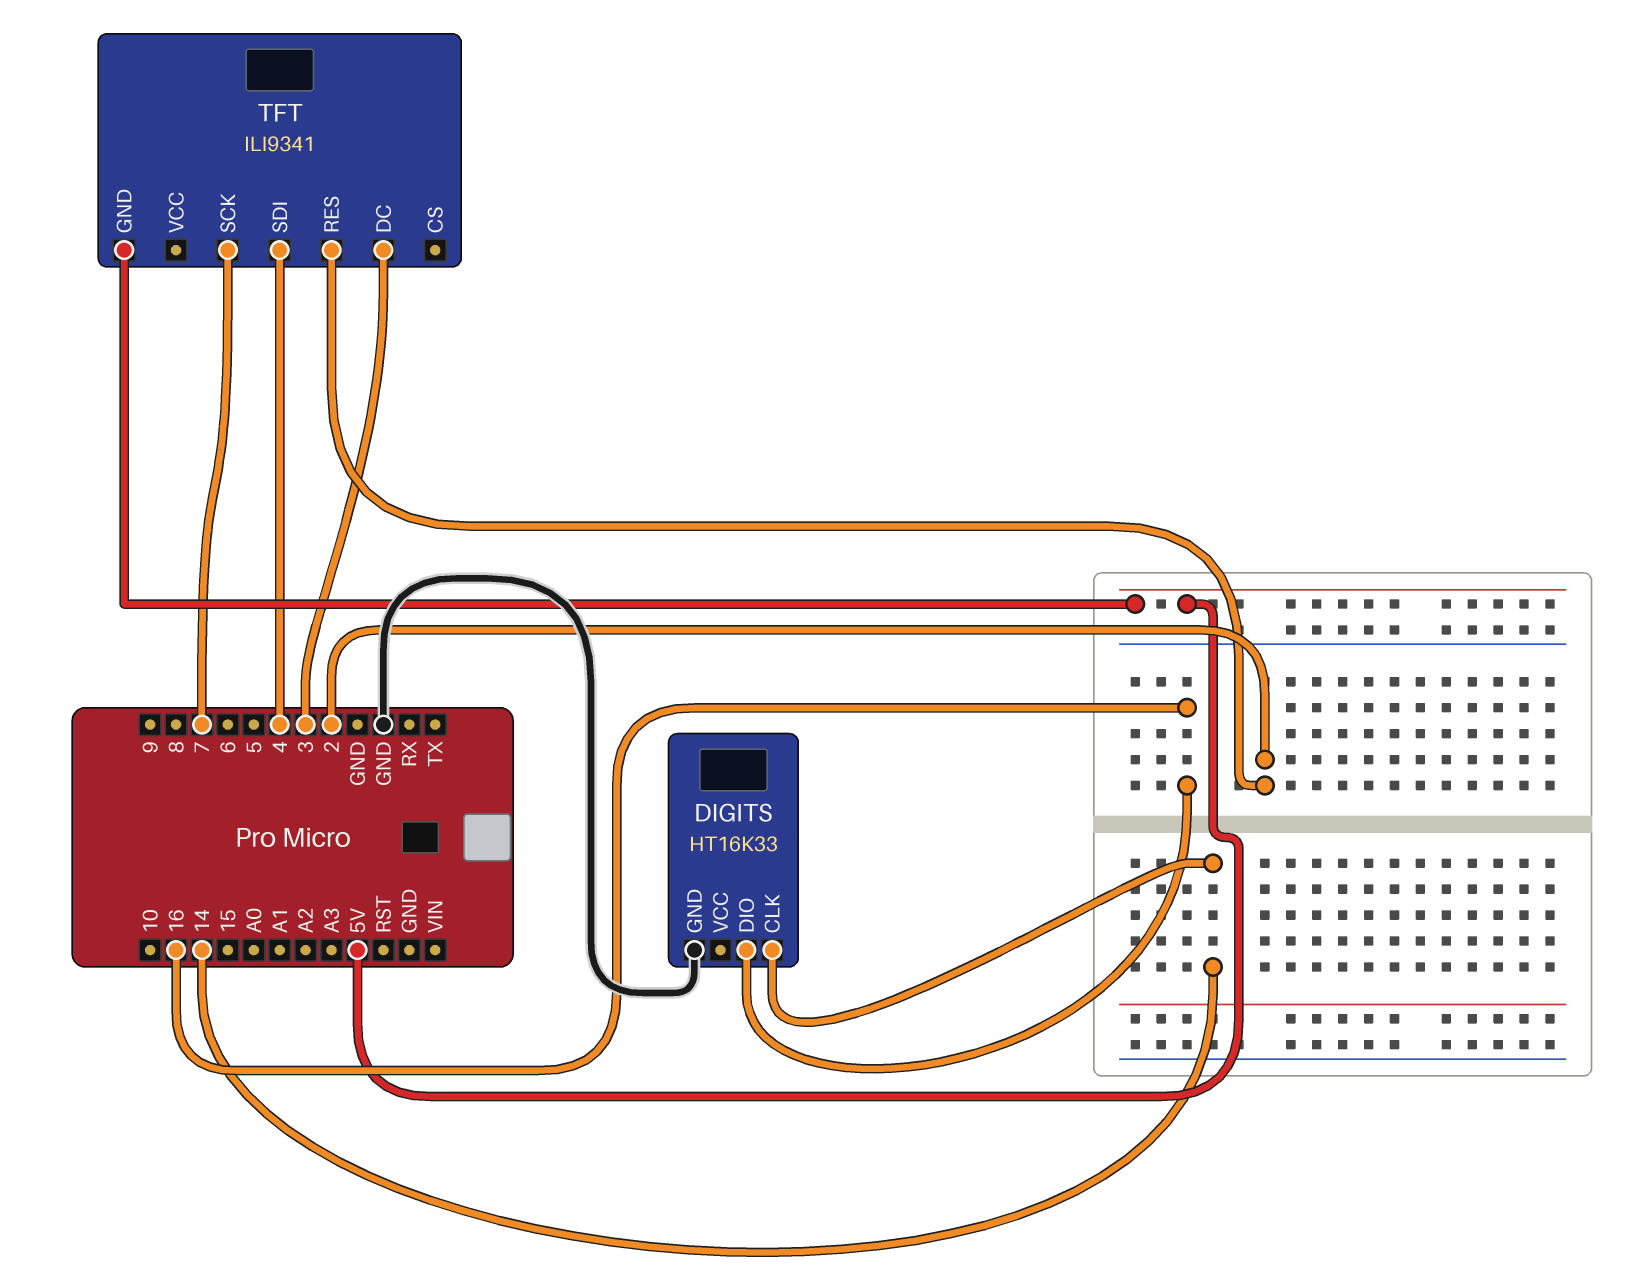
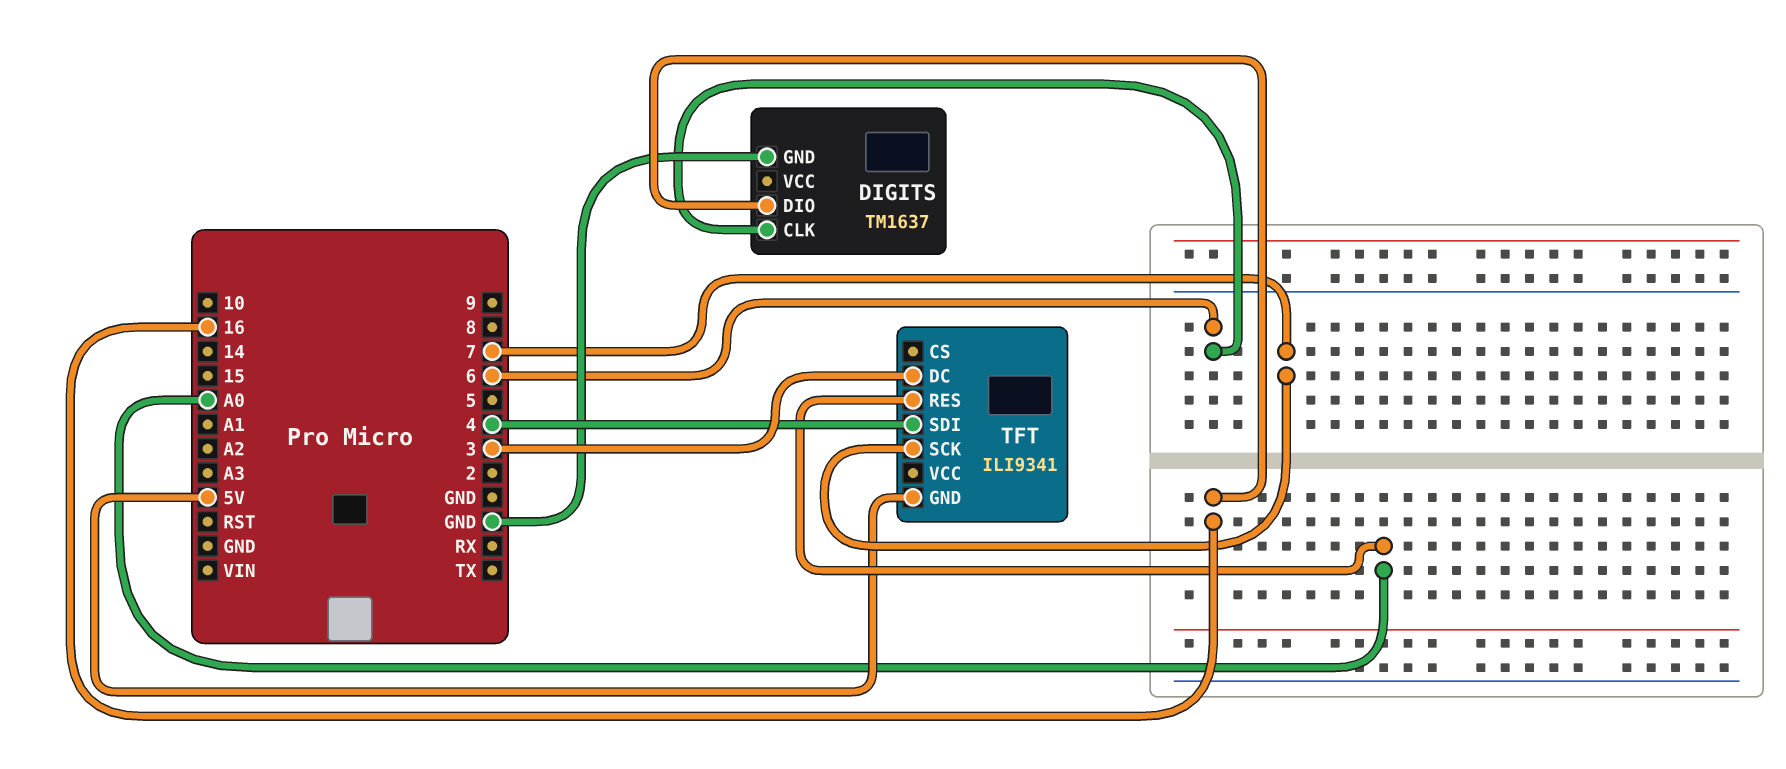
DIGITS: HT16K33 -> TM1637
DIGITS pin CLK: 14 -> 6
TFT pin RES: 2 -> A0

